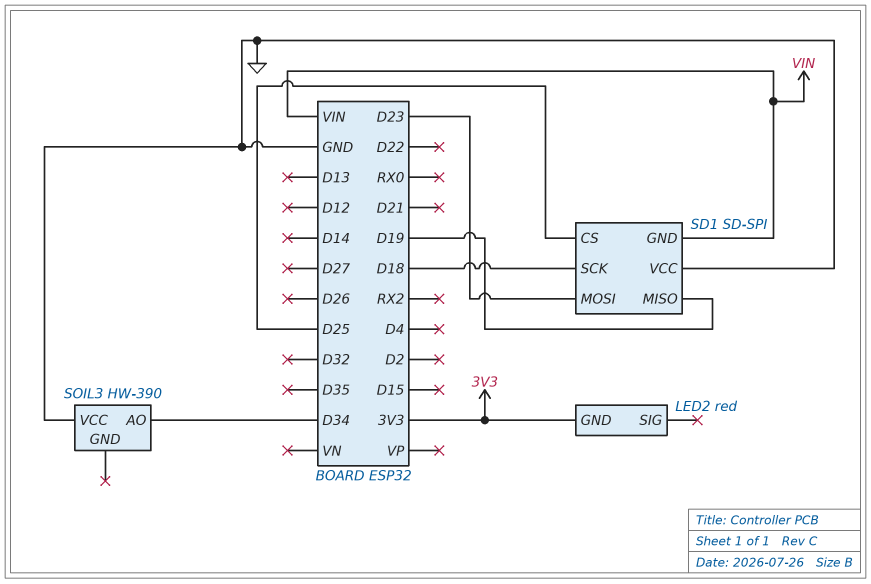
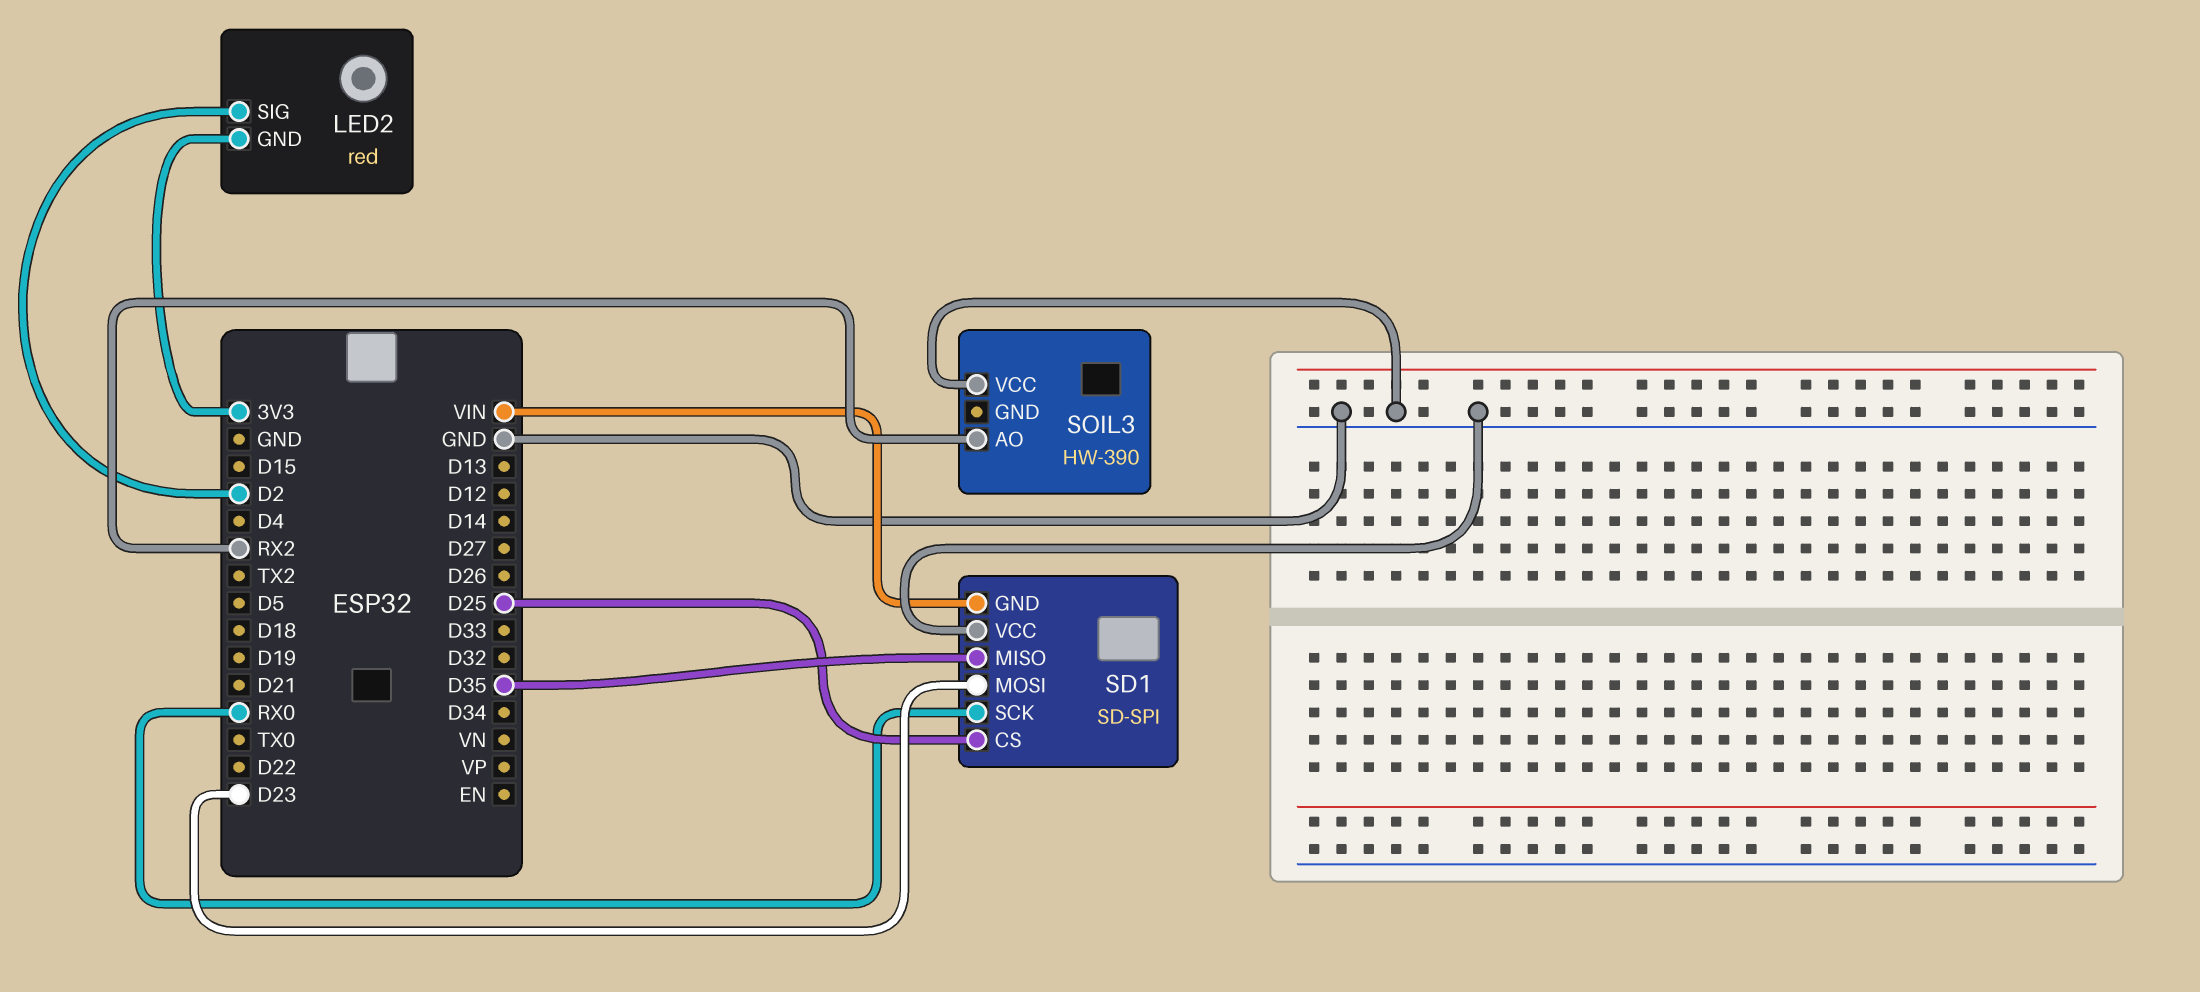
LED2 pin SIG: none -> D2
SD1 pin MISO: D19 -> D35
SD1 pin SCK: D18 -> RX0
SOIL3 pin AO: D34 -> RX2

